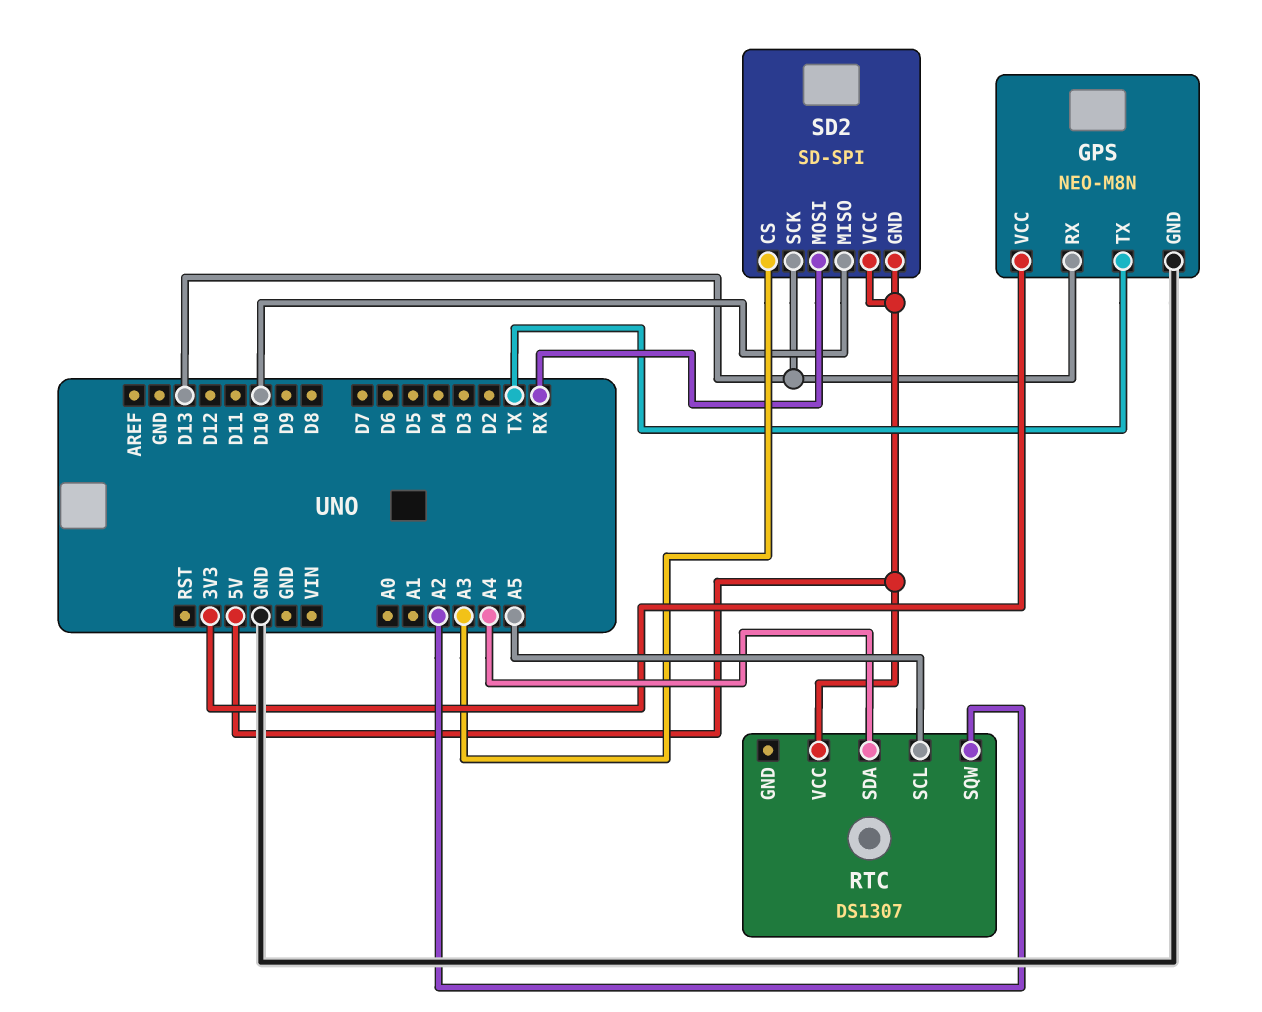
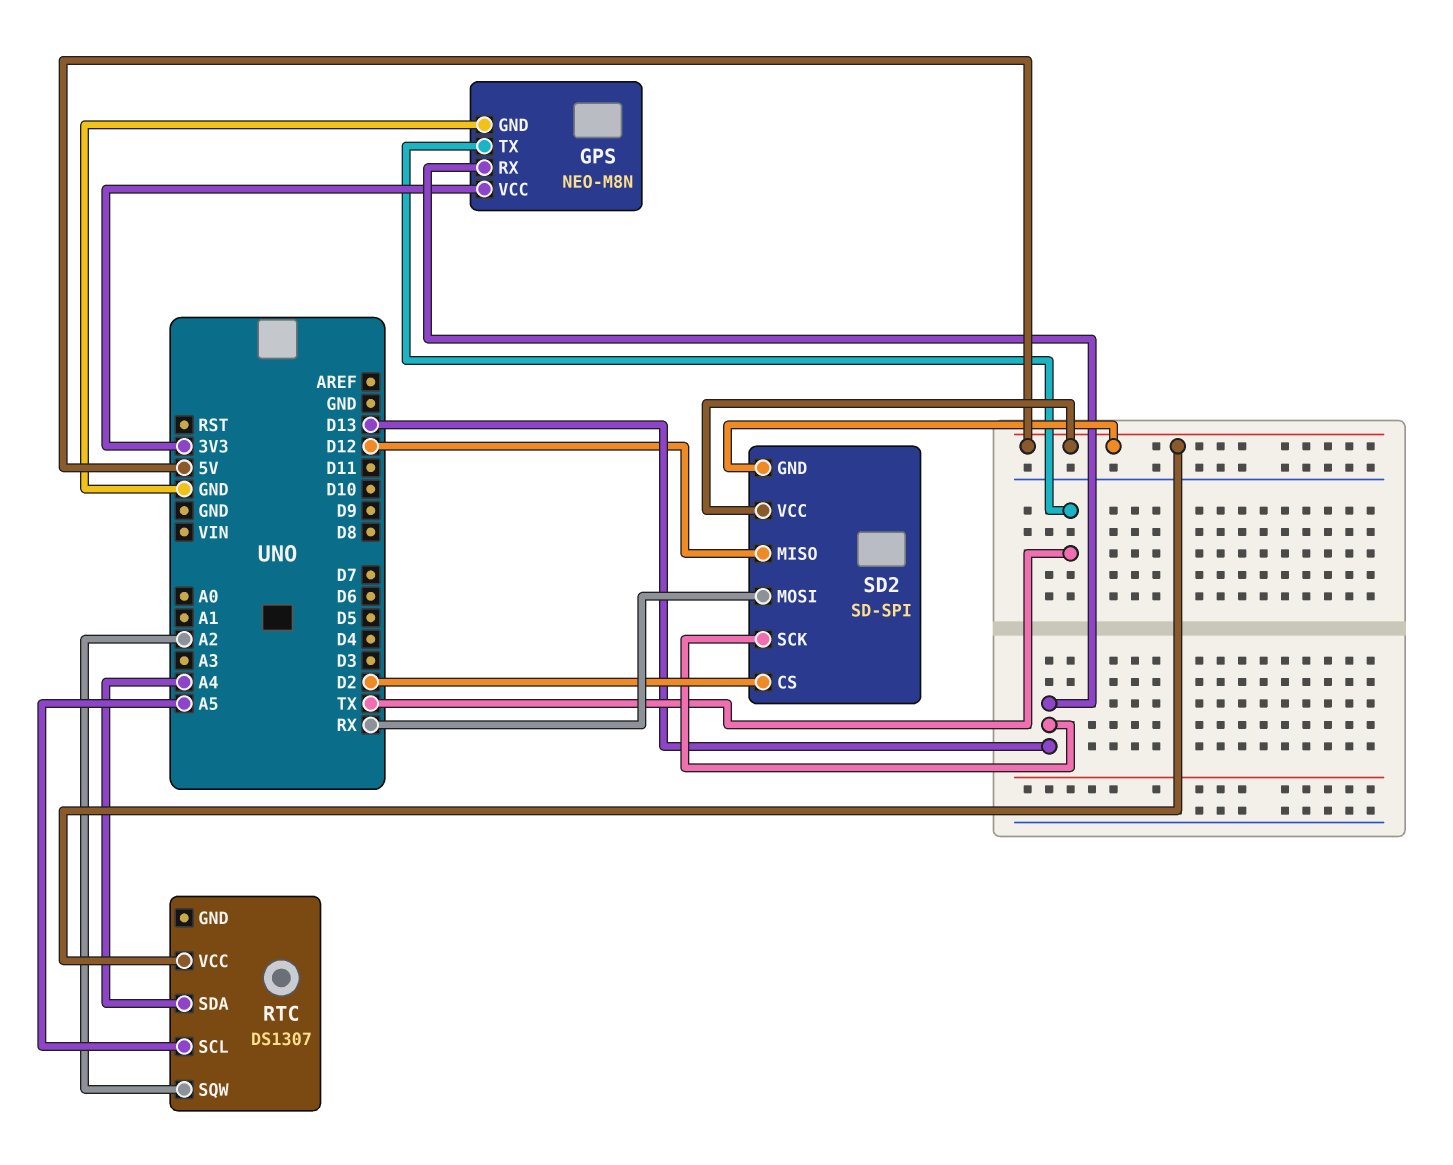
SD2 pin CS: A3 -> D2
SD2 pin MISO: D10 -> D12

